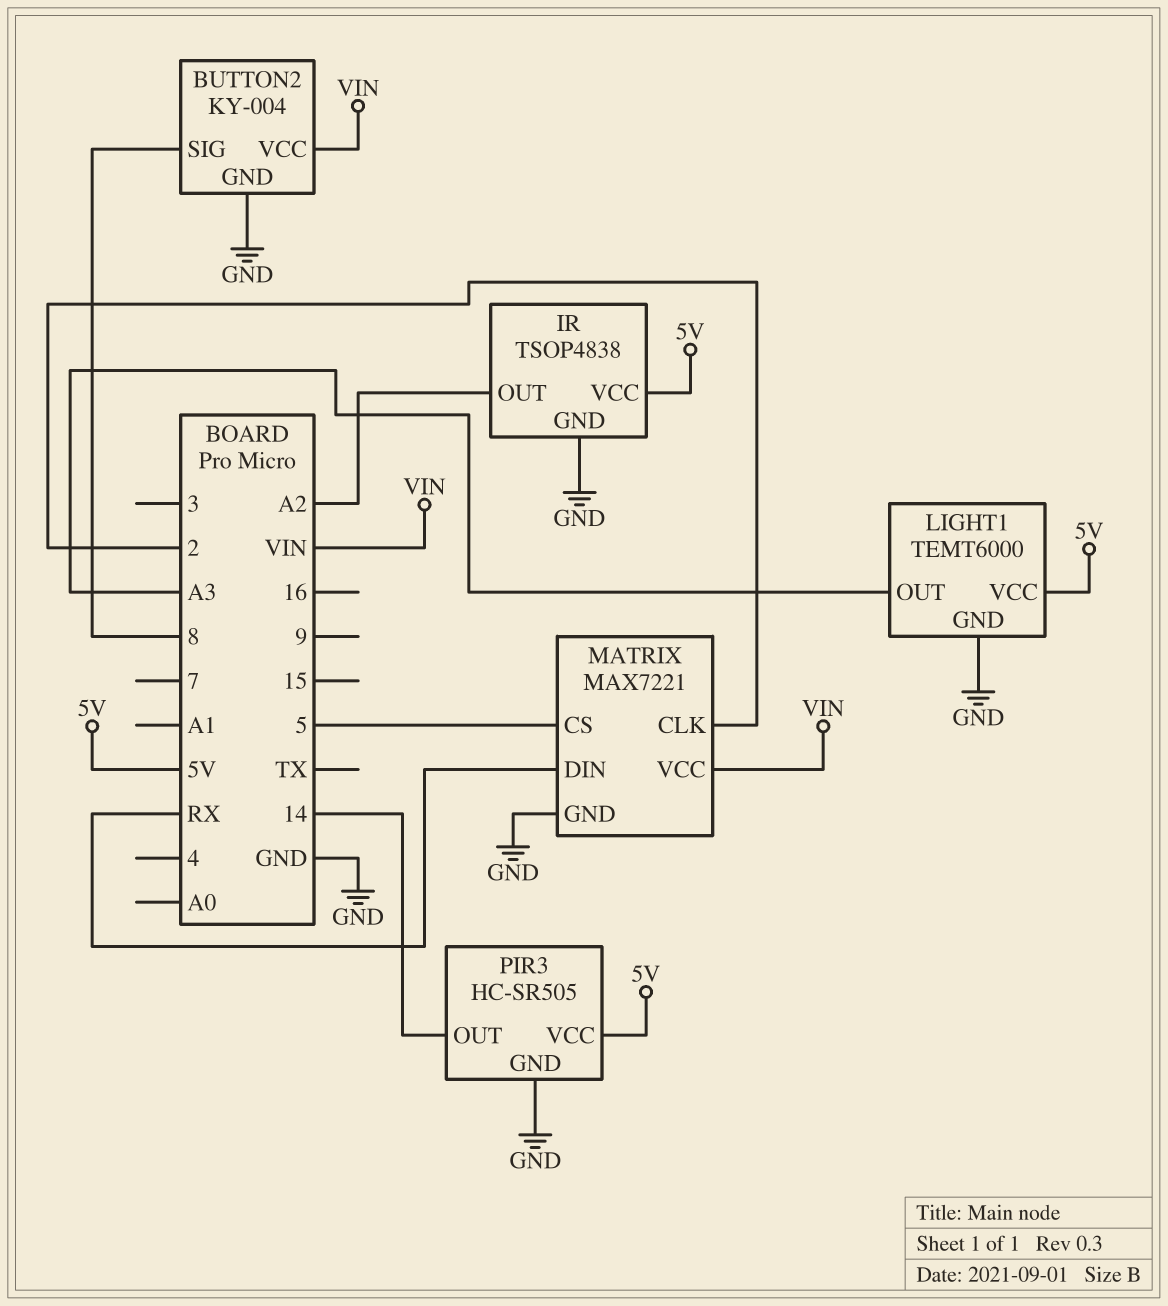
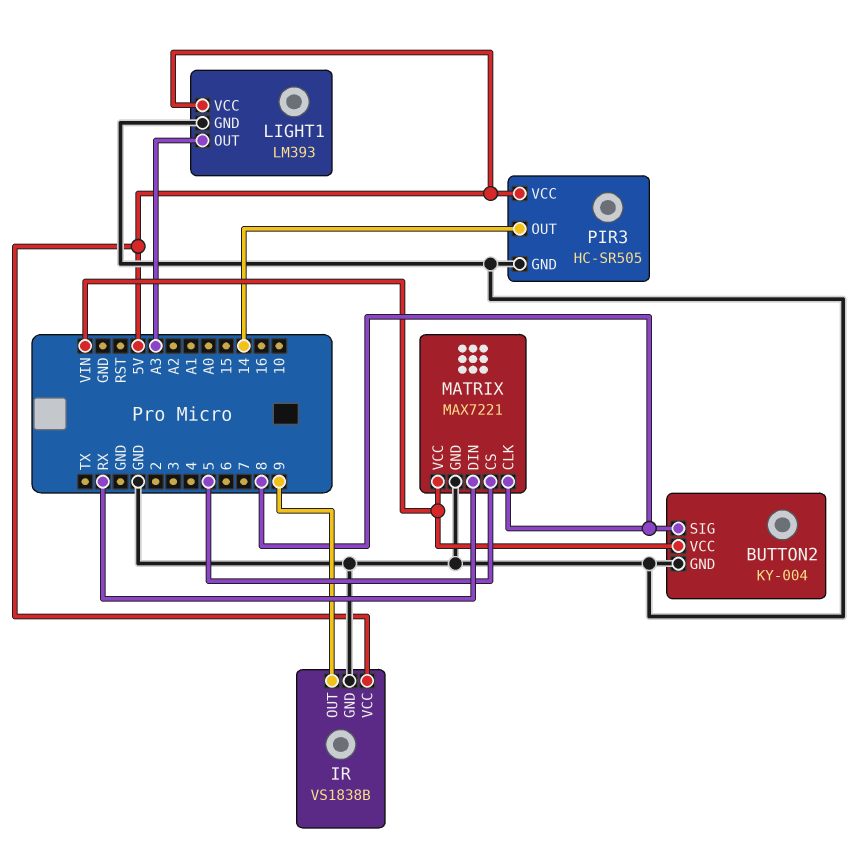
IR: TSOP4838 -> VS1838B
IR pin OUT: A2 -> 9
LIGHT1: TEMT6000 -> LM393
MATRIX pin CLK: 2 -> 8

